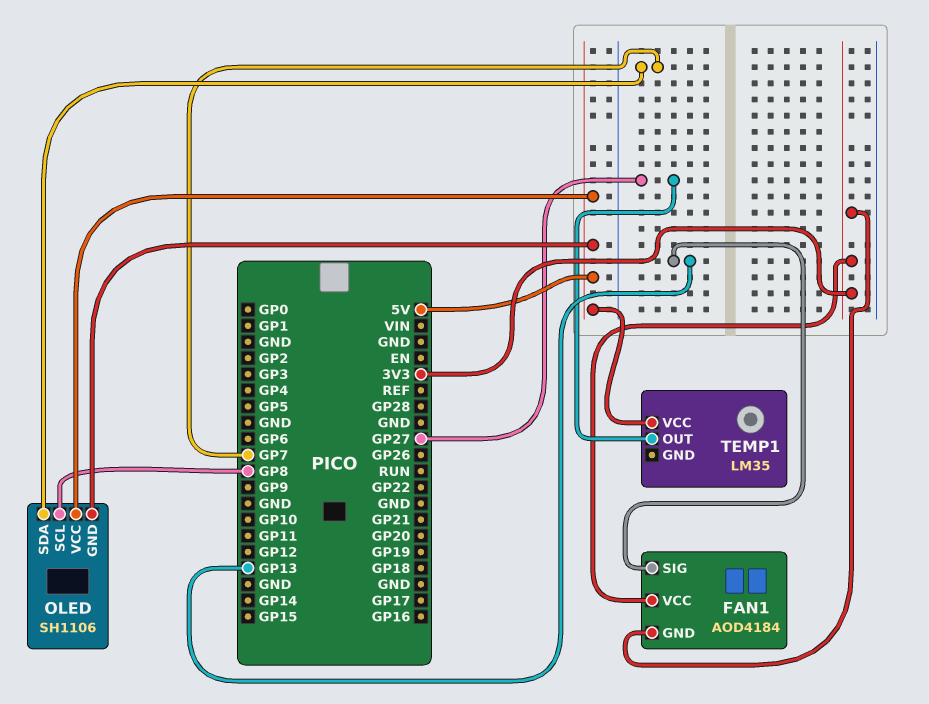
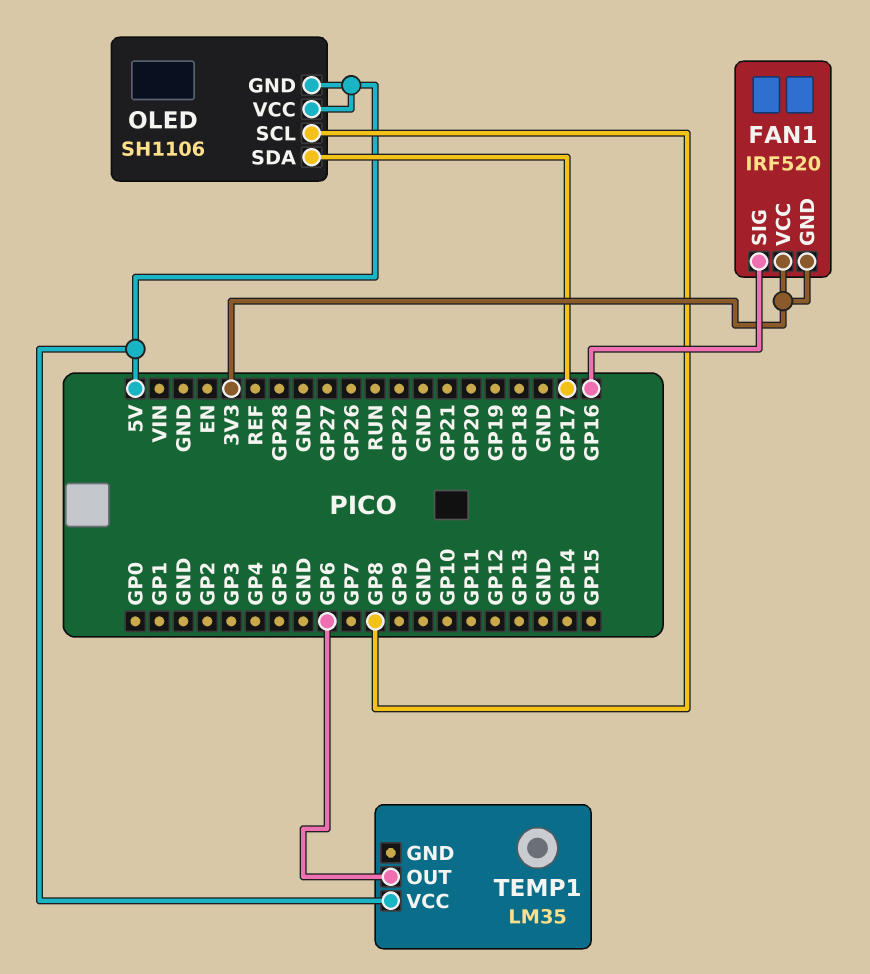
FAN1: AOD4184 -> IRF520
FAN1 pin SIG: GP13 -> GP16
OLED pin SDA: GP7 -> GP17
TEMP1 pin OUT: GP27 -> GP6

